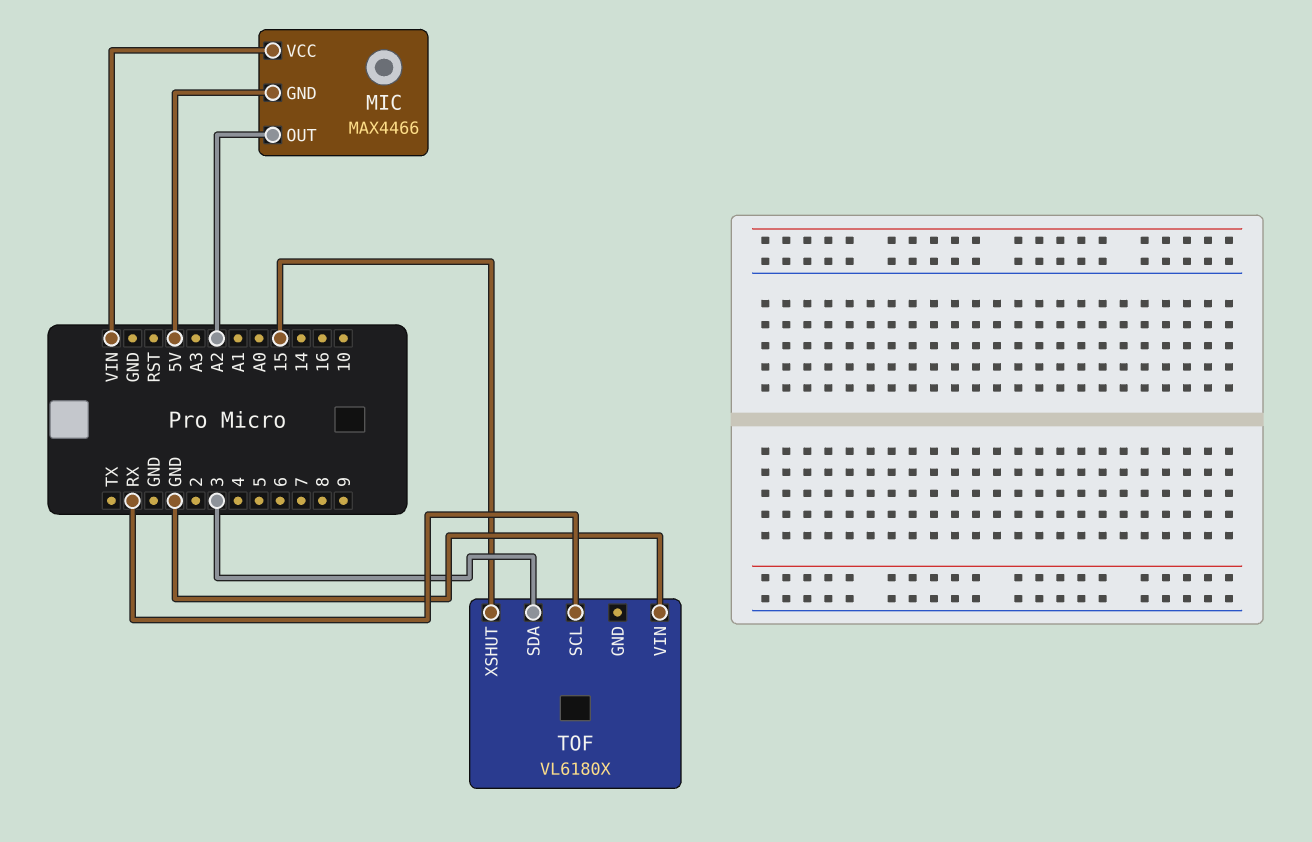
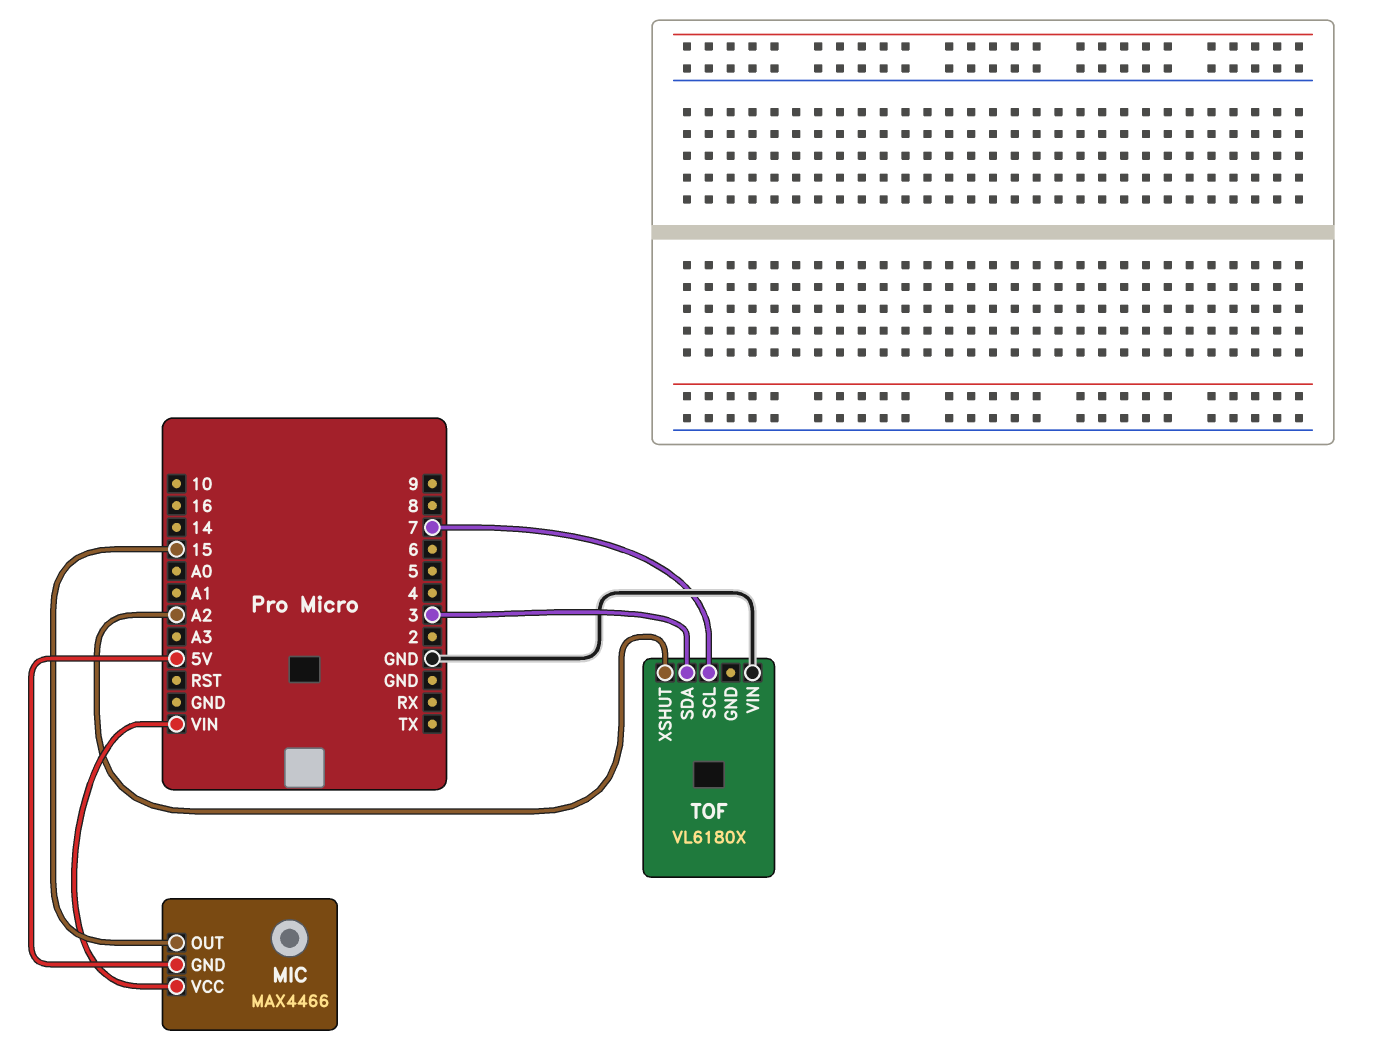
MIC pin OUT: A2 -> 15
TOF pin SCL: RX -> 7
TOF pin XSHUT: 15 -> A2

